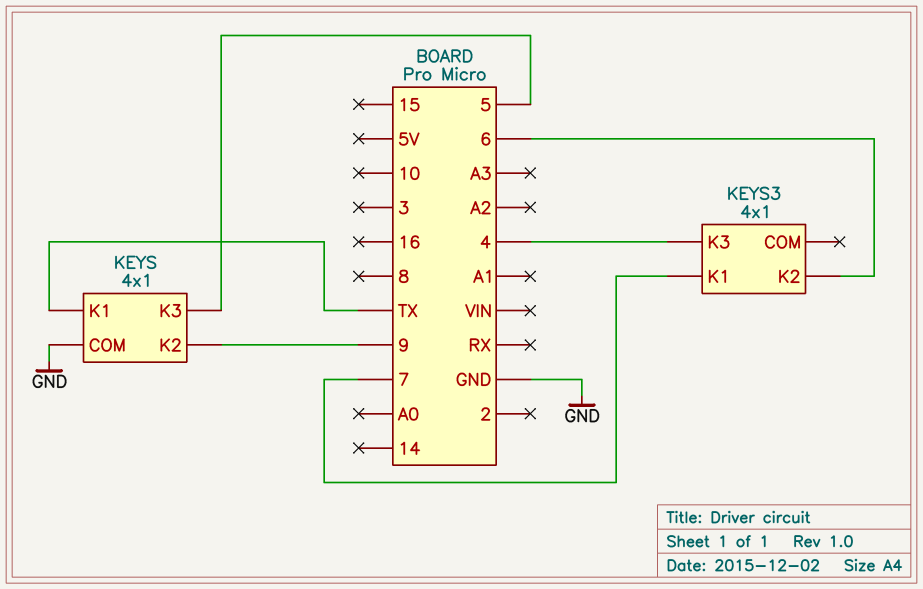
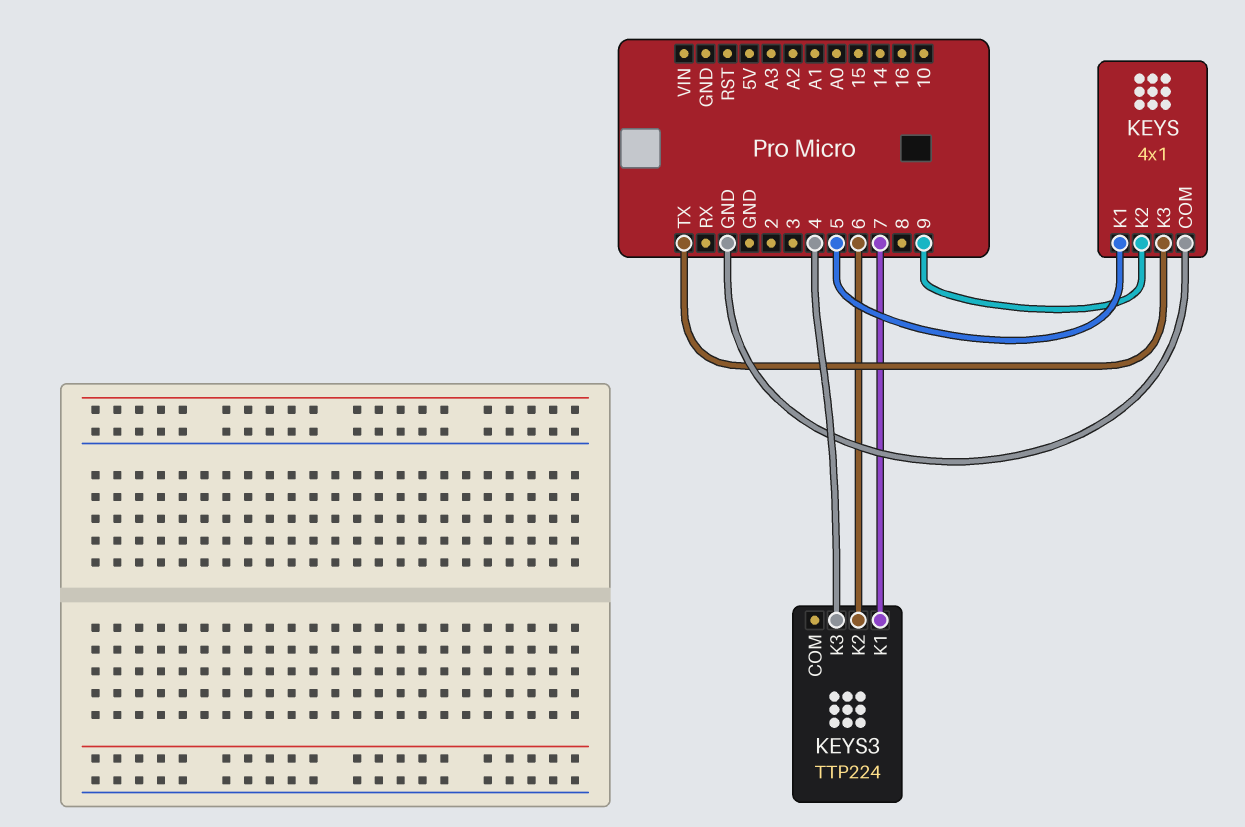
KEYS pin K1: TX -> 5
KEYS pin K3: 5 -> TX
KEYS3: 4x1 -> TTP224

